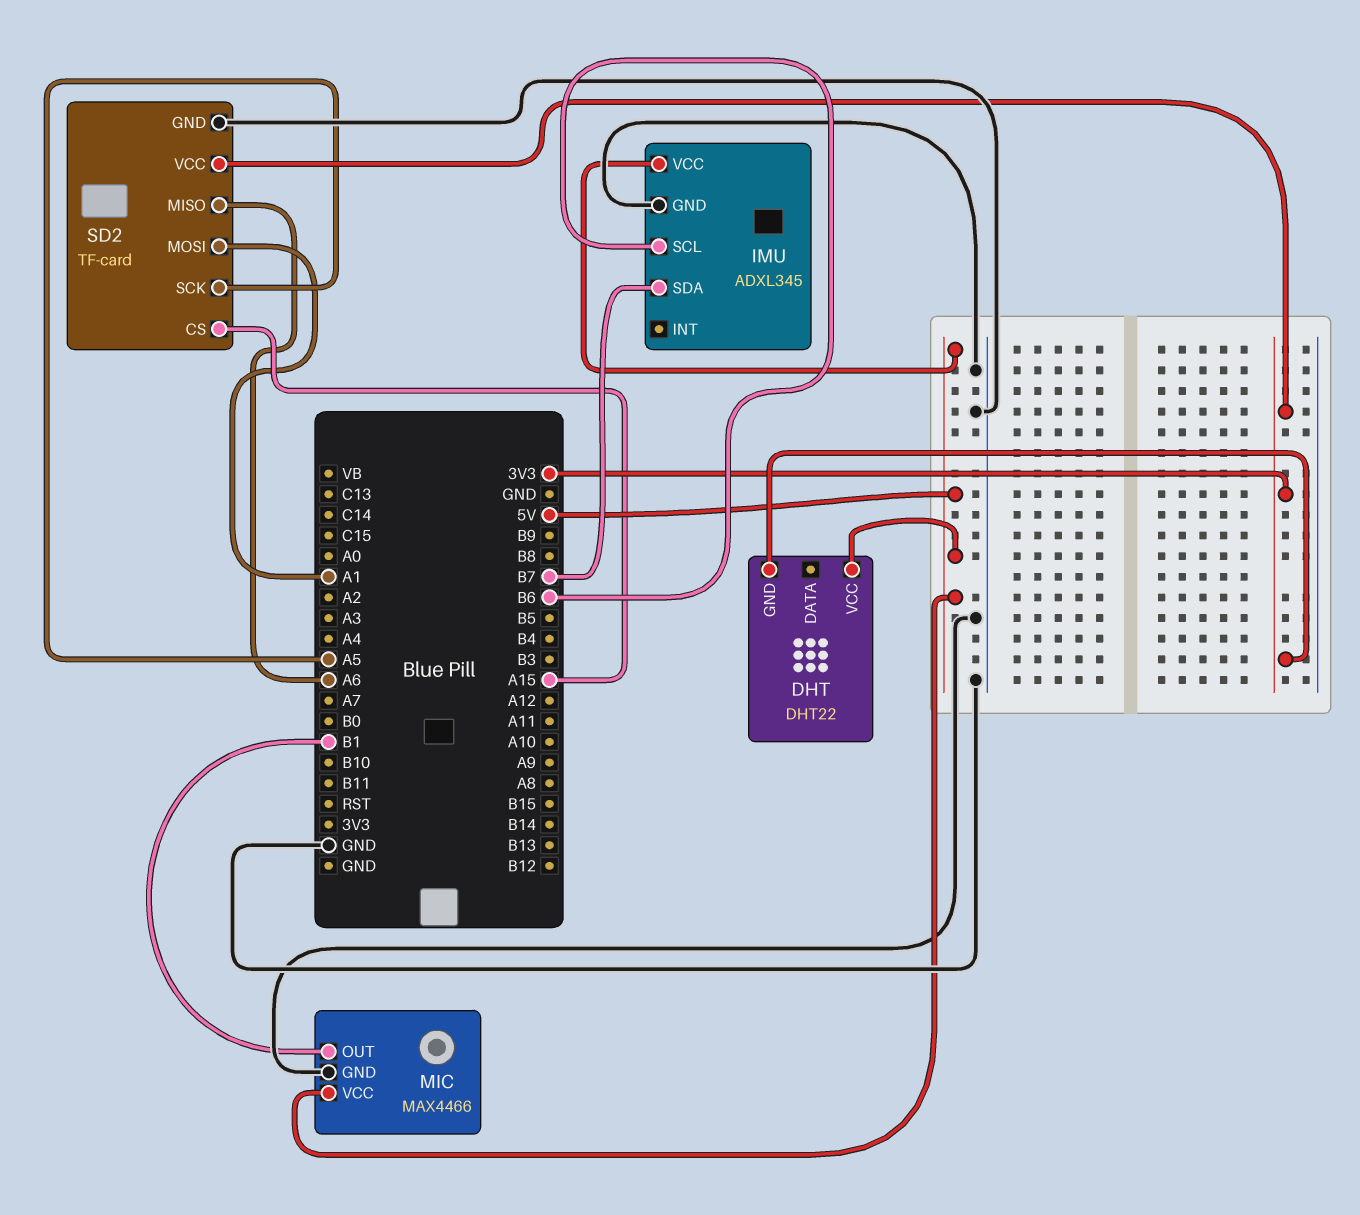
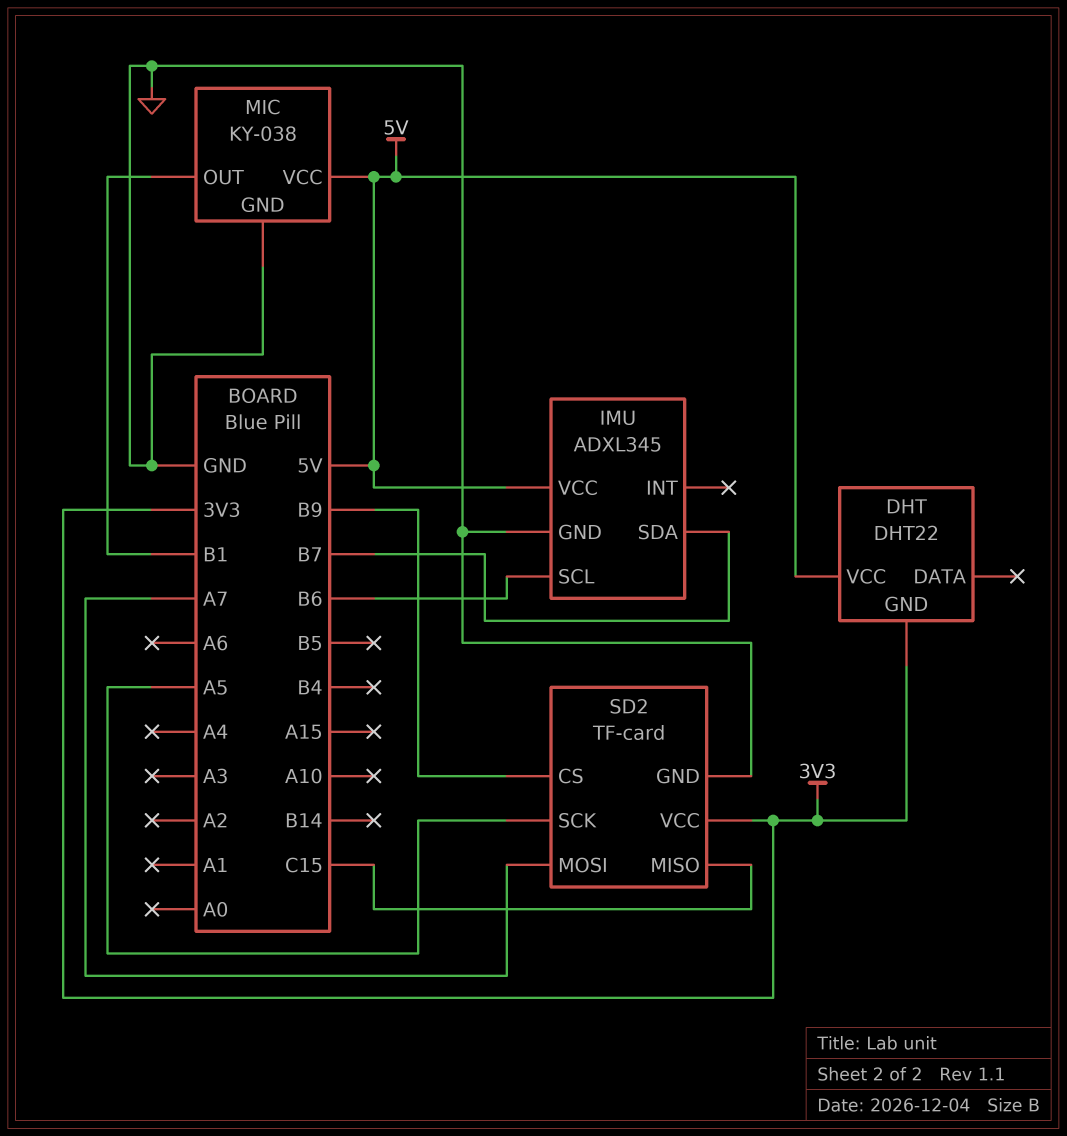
MIC: MAX4466 -> KY-038
SD2 pin CS: A15 -> B9
SD2 pin MISO: A6 -> C15
SD2 pin MOSI: A1 -> A7

